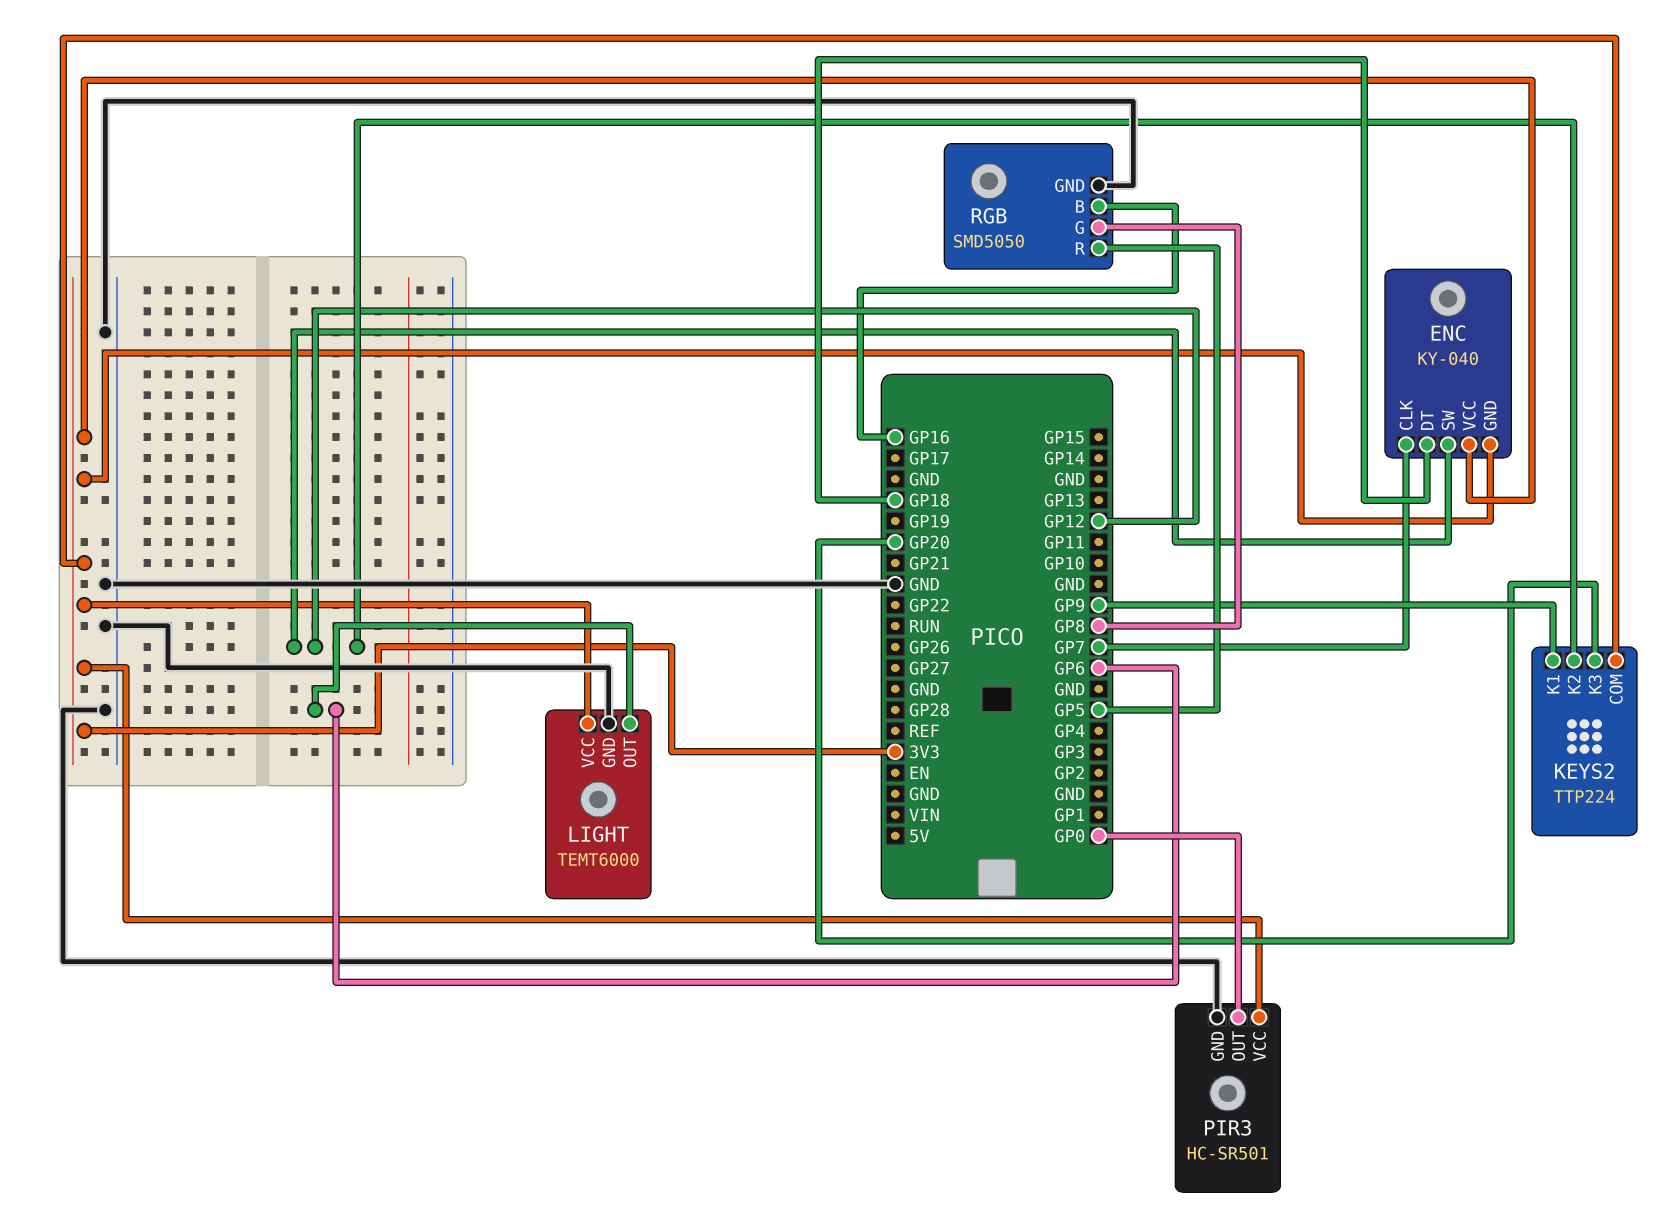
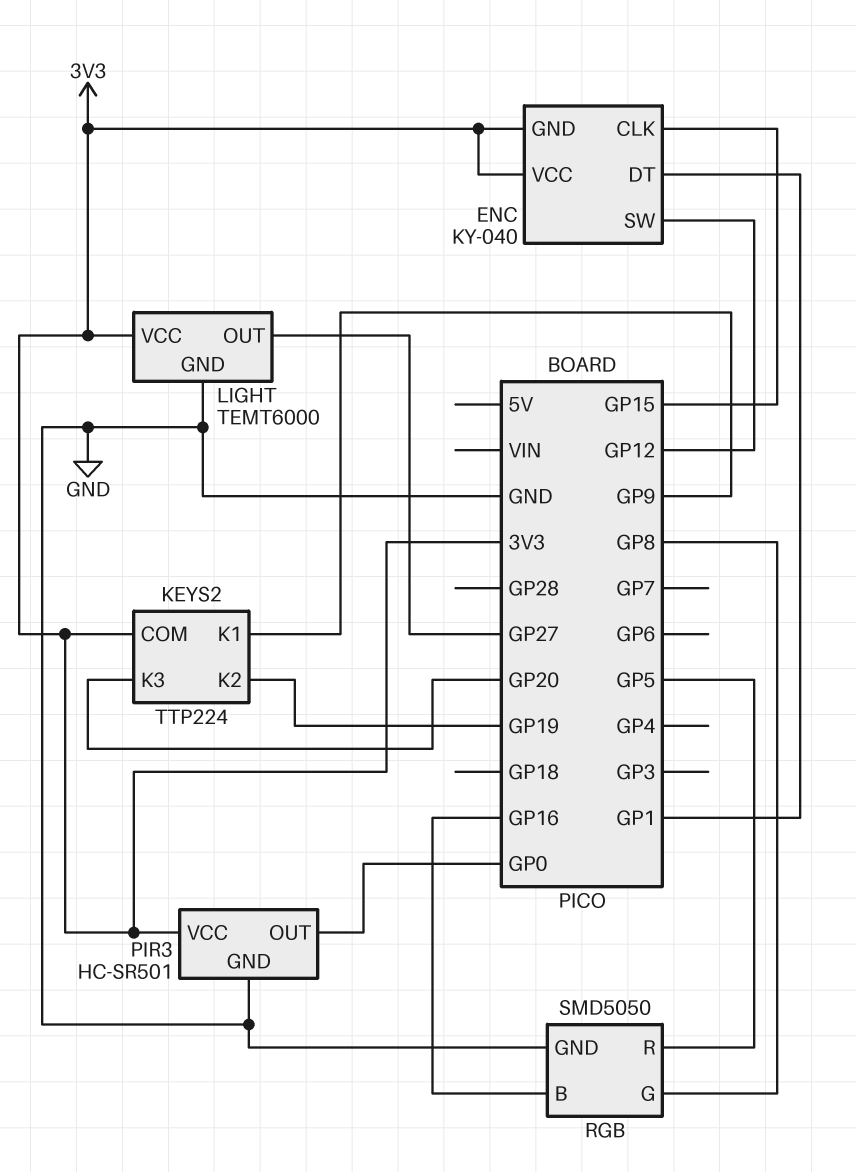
ENC pin CLK: GP7 -> GP15
ENC pin DT: GP18 -> GP1
KEYS2 pin K2: GP12 -> GP19
LIGHT pin OUT: GP6 -> GP27

